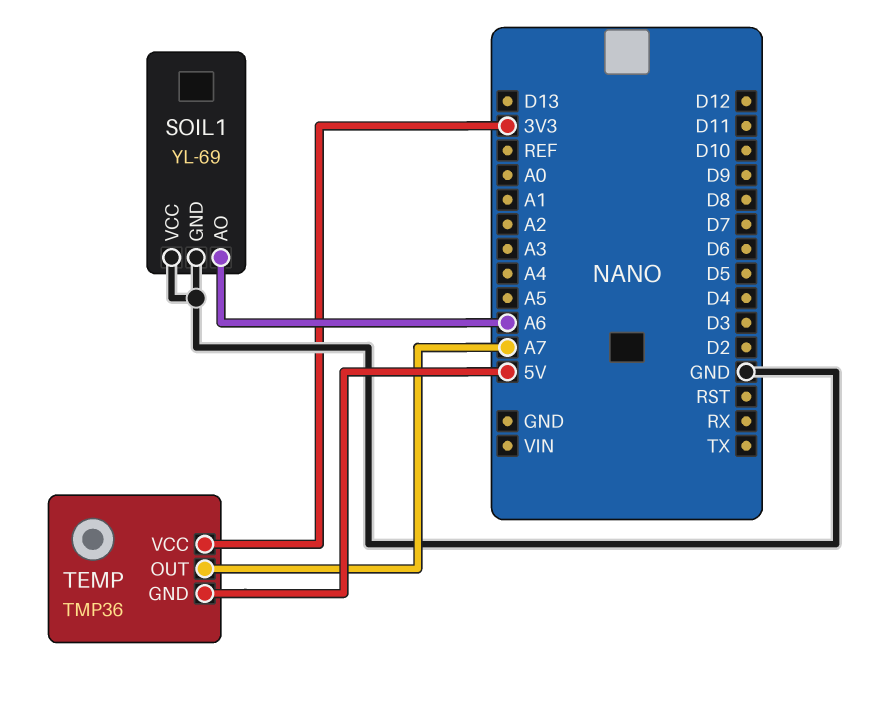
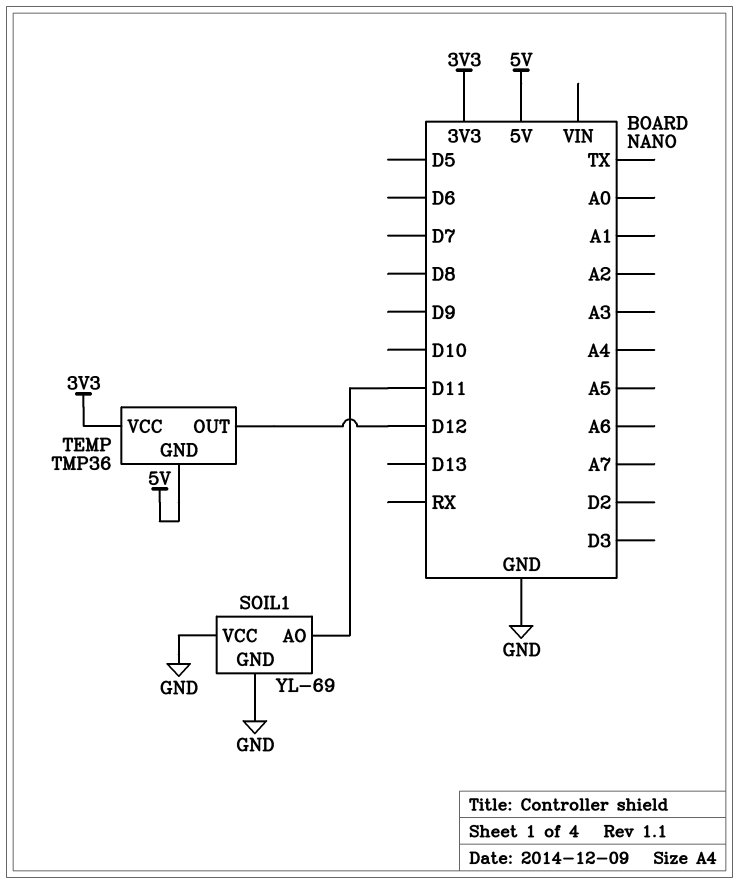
SOIL1 pin AO: A6 -> D11
TEMP pin OUT: A7 -> D12

